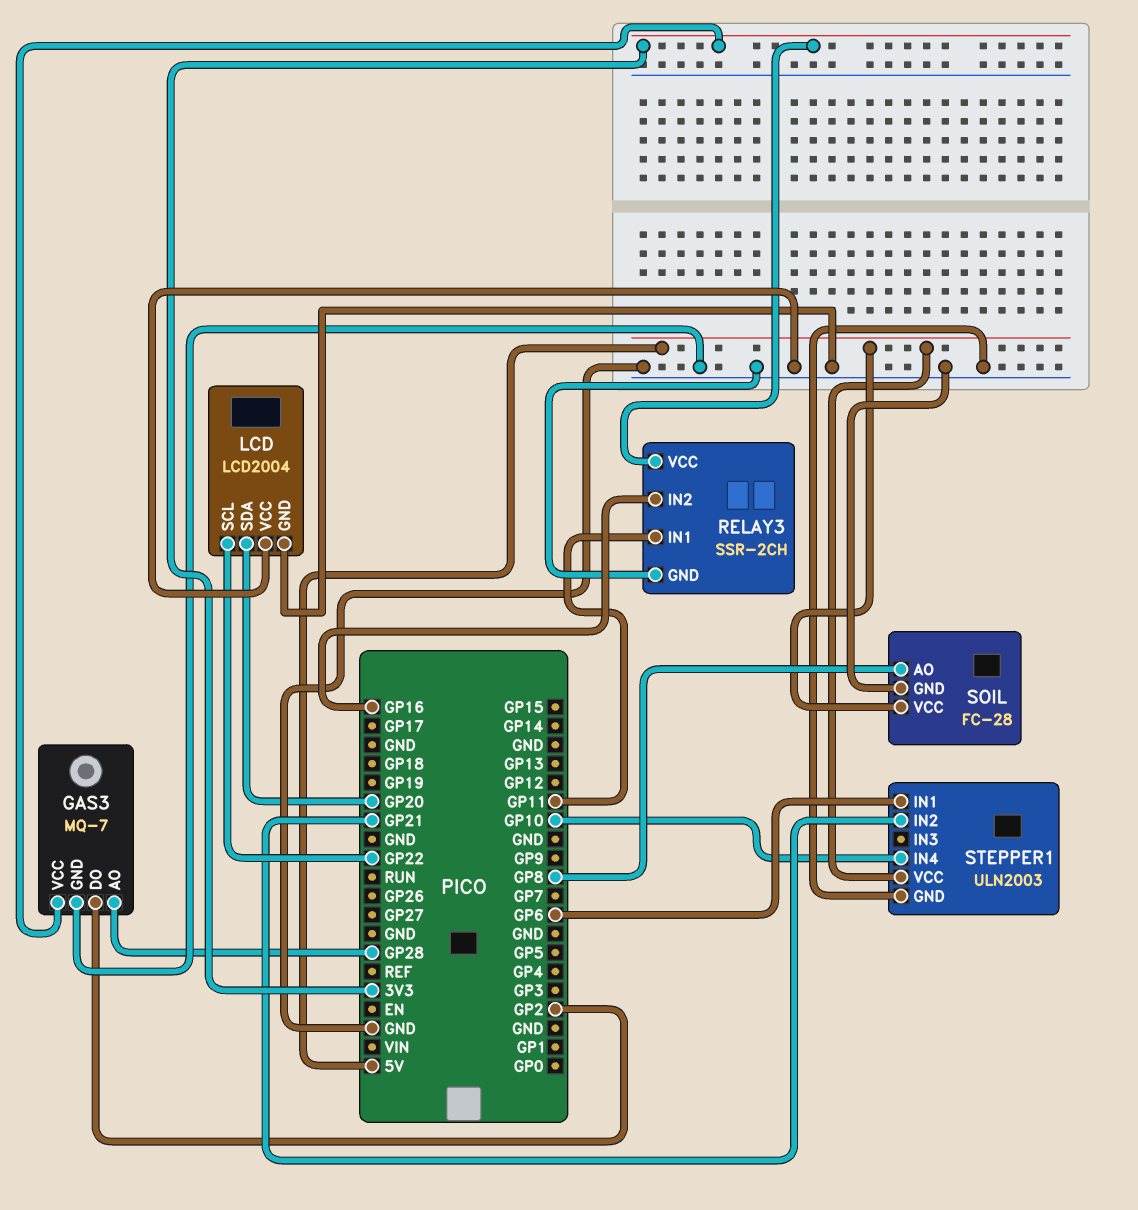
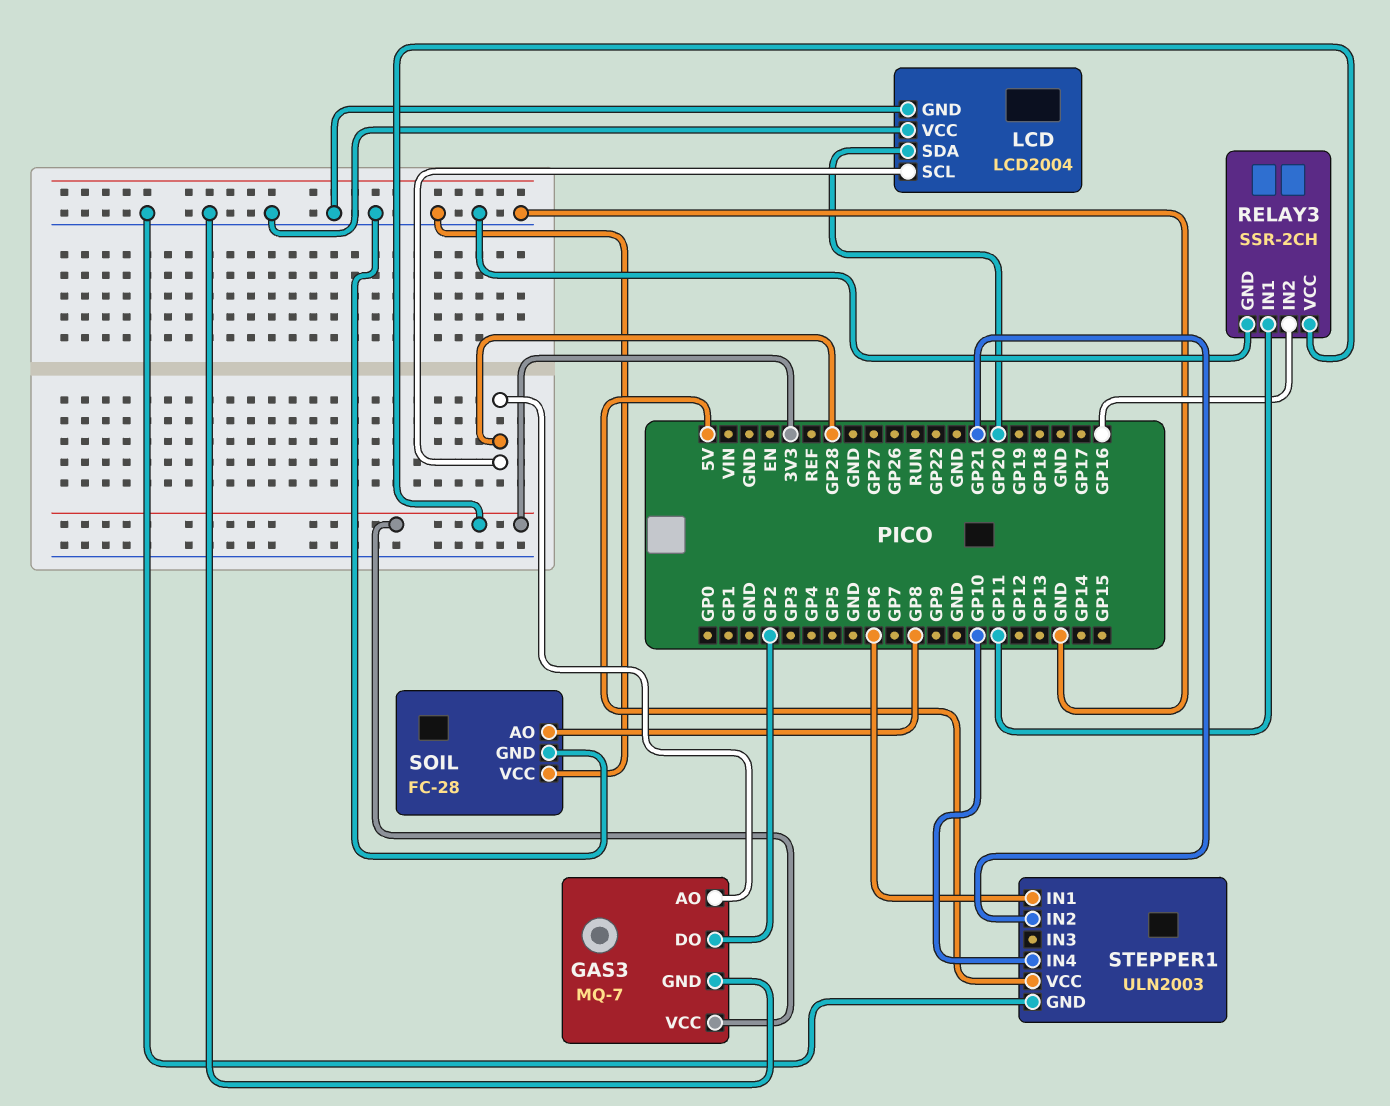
LCD pin SCL: GP22 -> GP28
SOIL pin VCC: 5V -> GND

